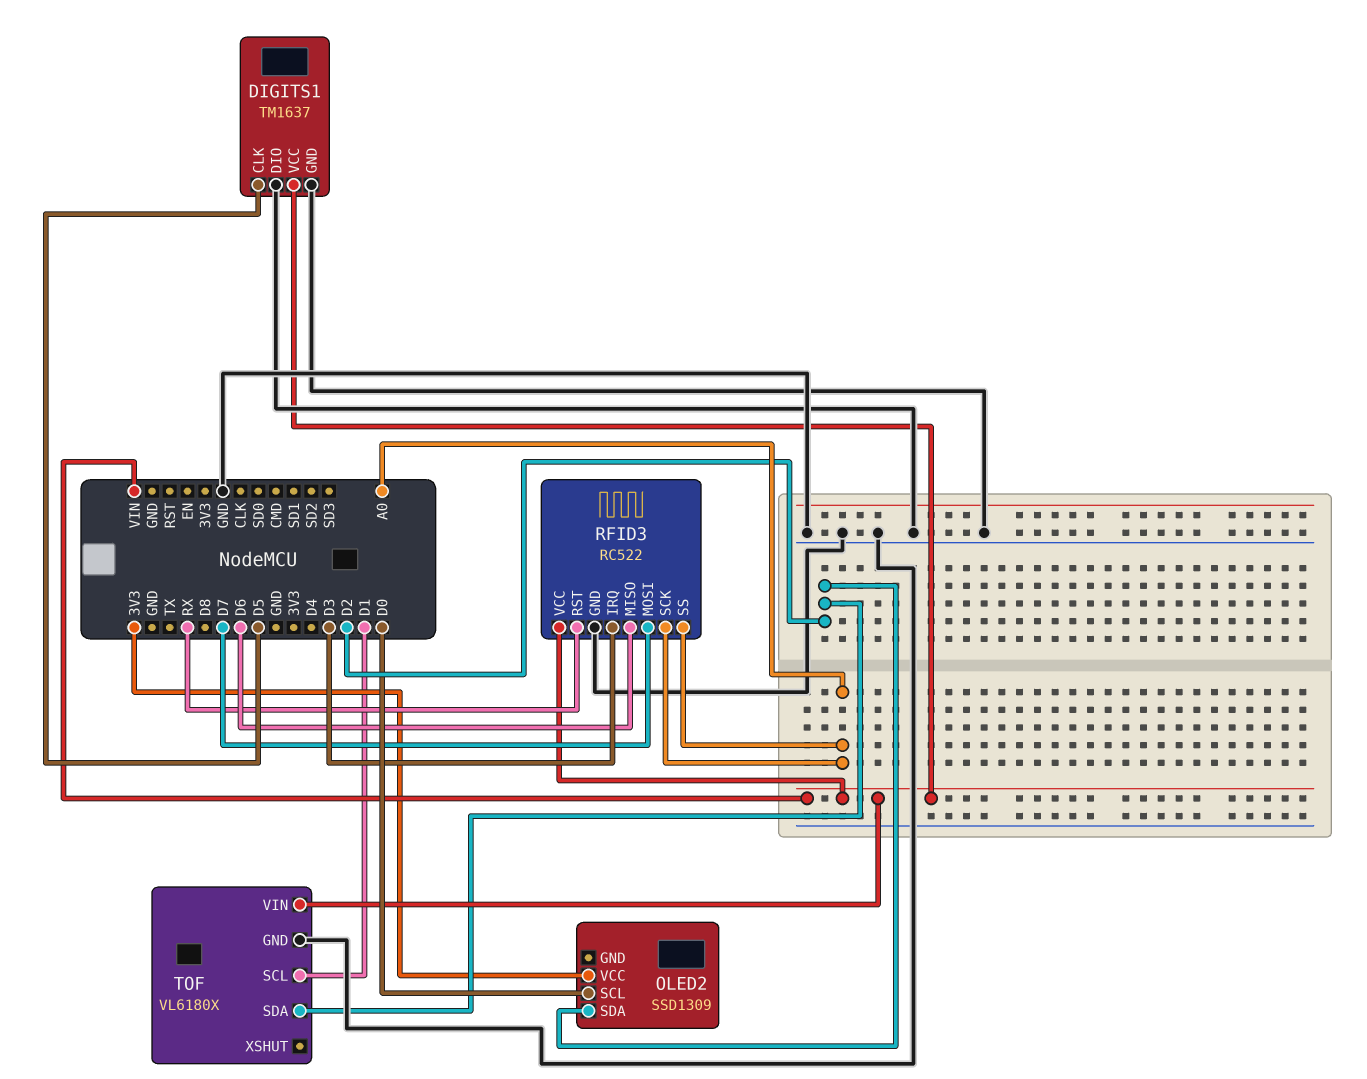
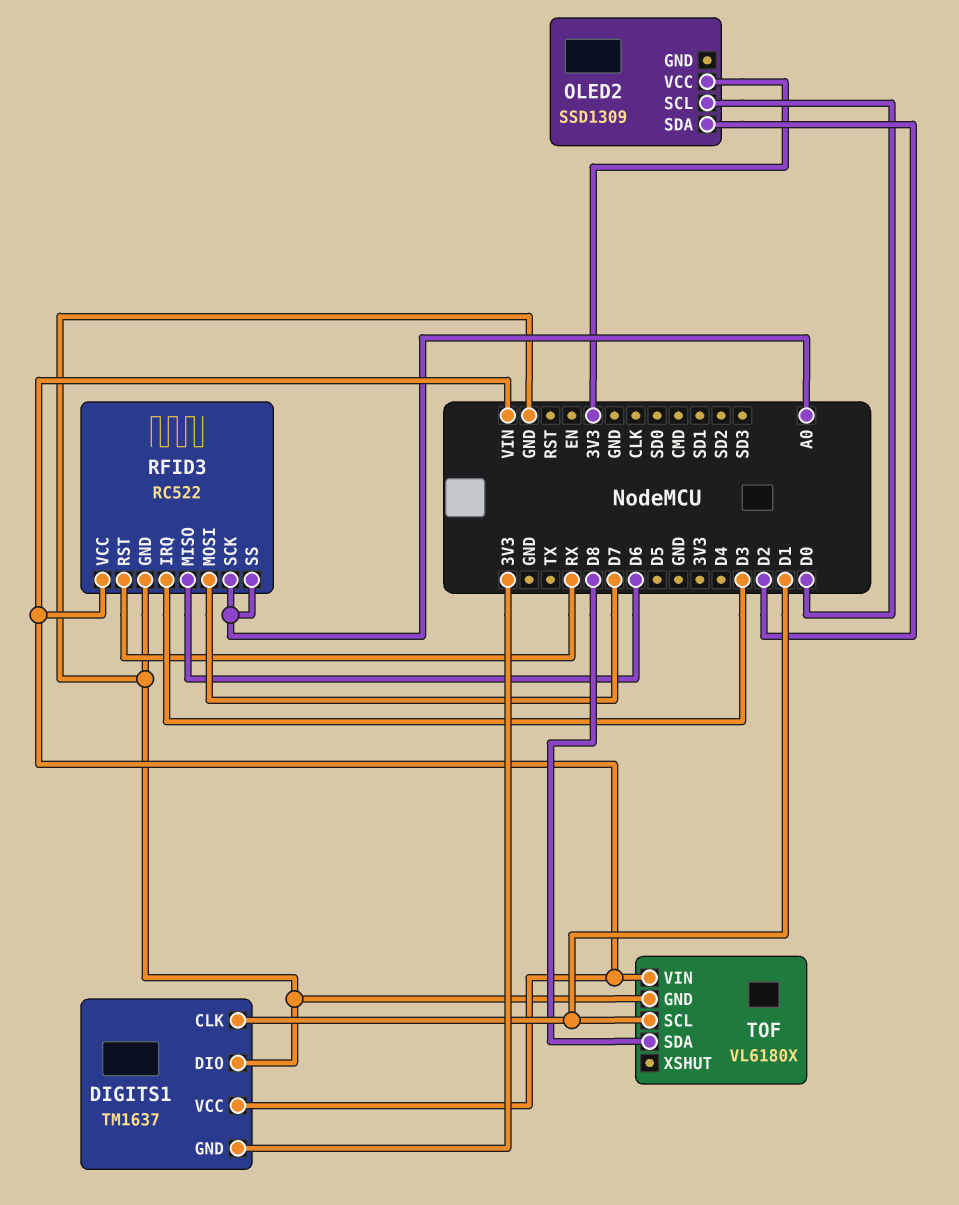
DIGITS1 pin CLK: D5 -> D1
DIGITS1 pin GND: GND -> 3V3
TOF pin SDA: D2 -> D8

